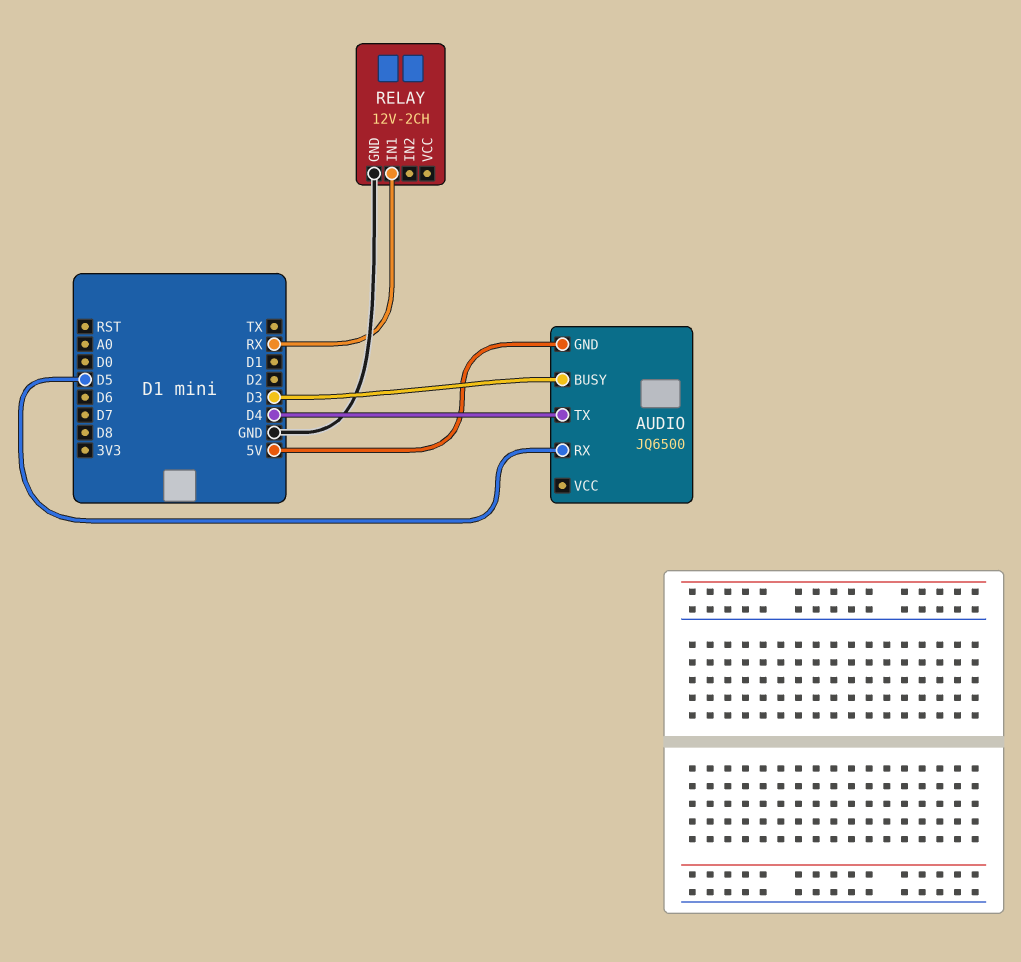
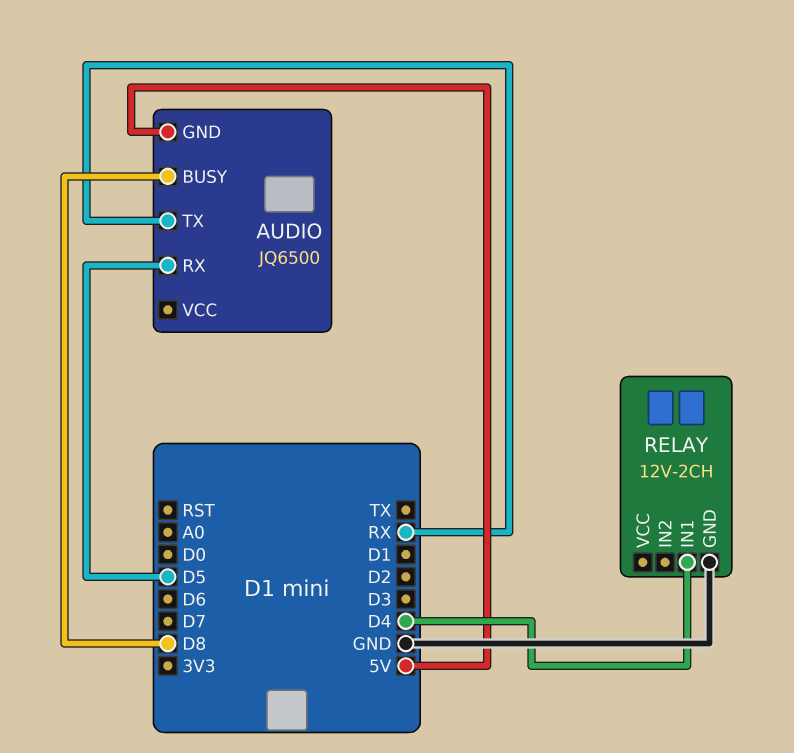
AUDIO pin BUSY: D3 -> D8
AUDIO pin TX: D4 -> RX
RELAY pin IN1: RX -> D4

